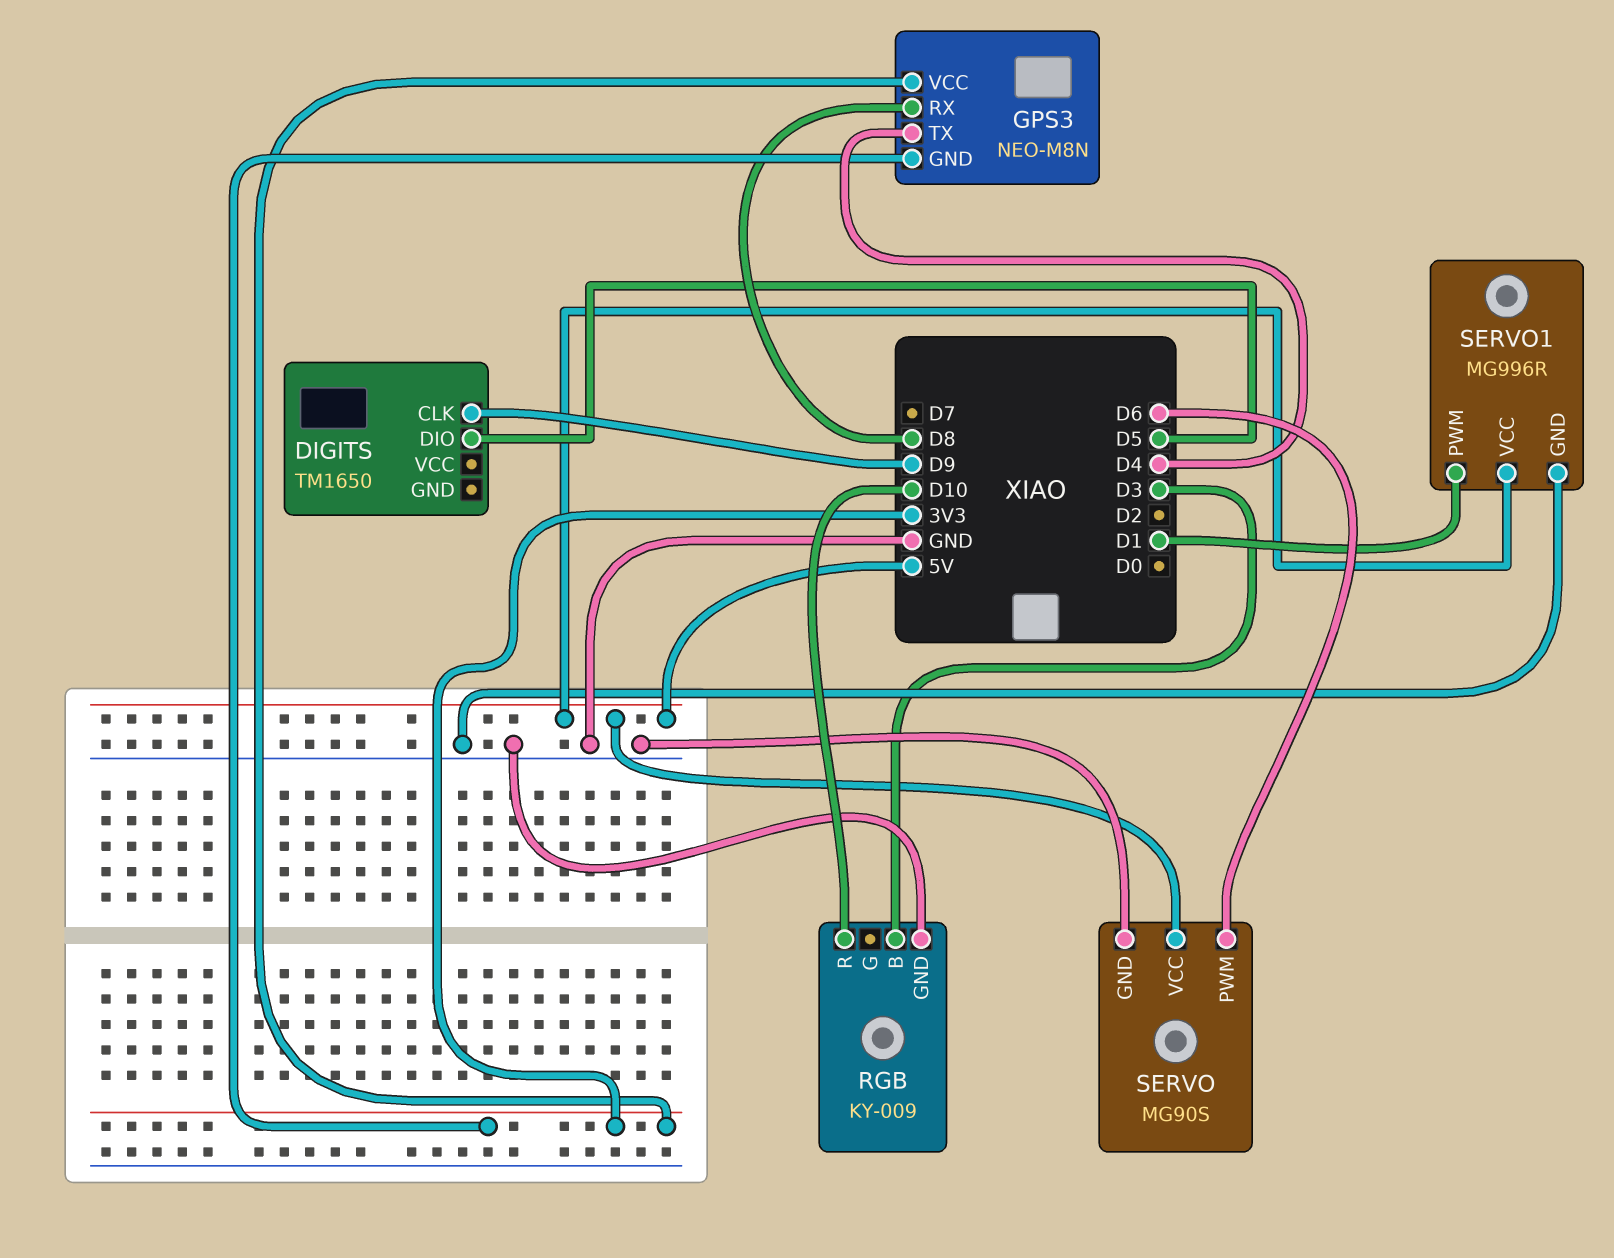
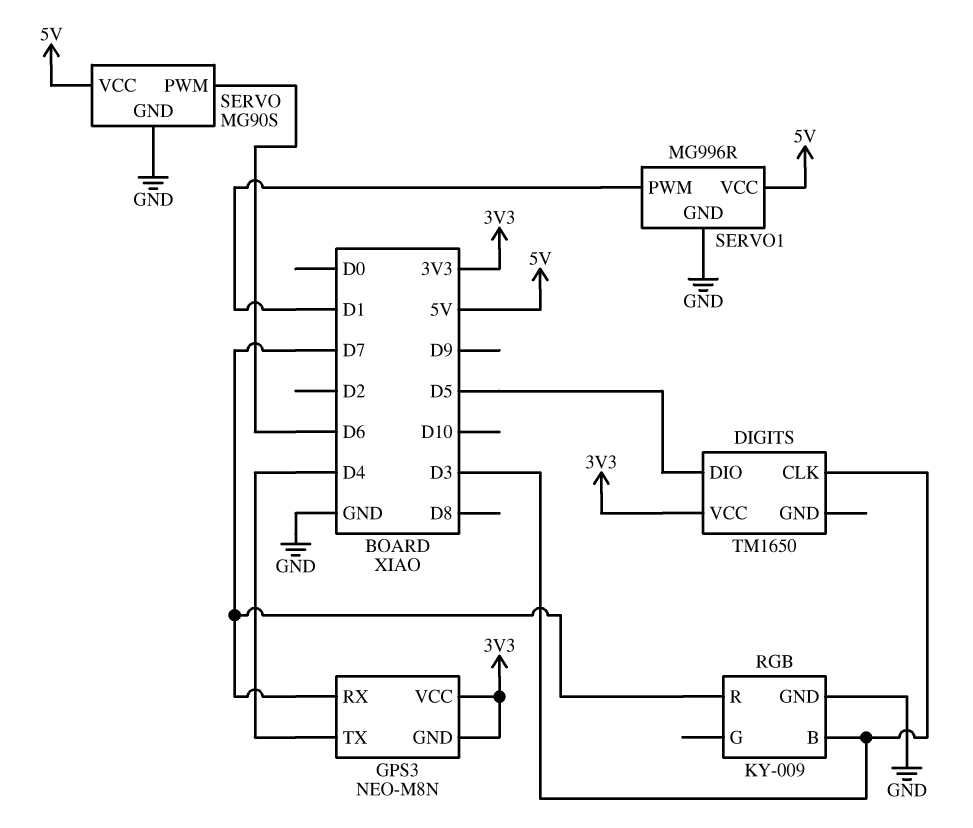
DIGITS pin CLK: D9 -> D3
DIGITS pin VCC: none -> 3V3
GPS3 pin RX: D8 -> D7
RGB pin R: D10 -> D7

